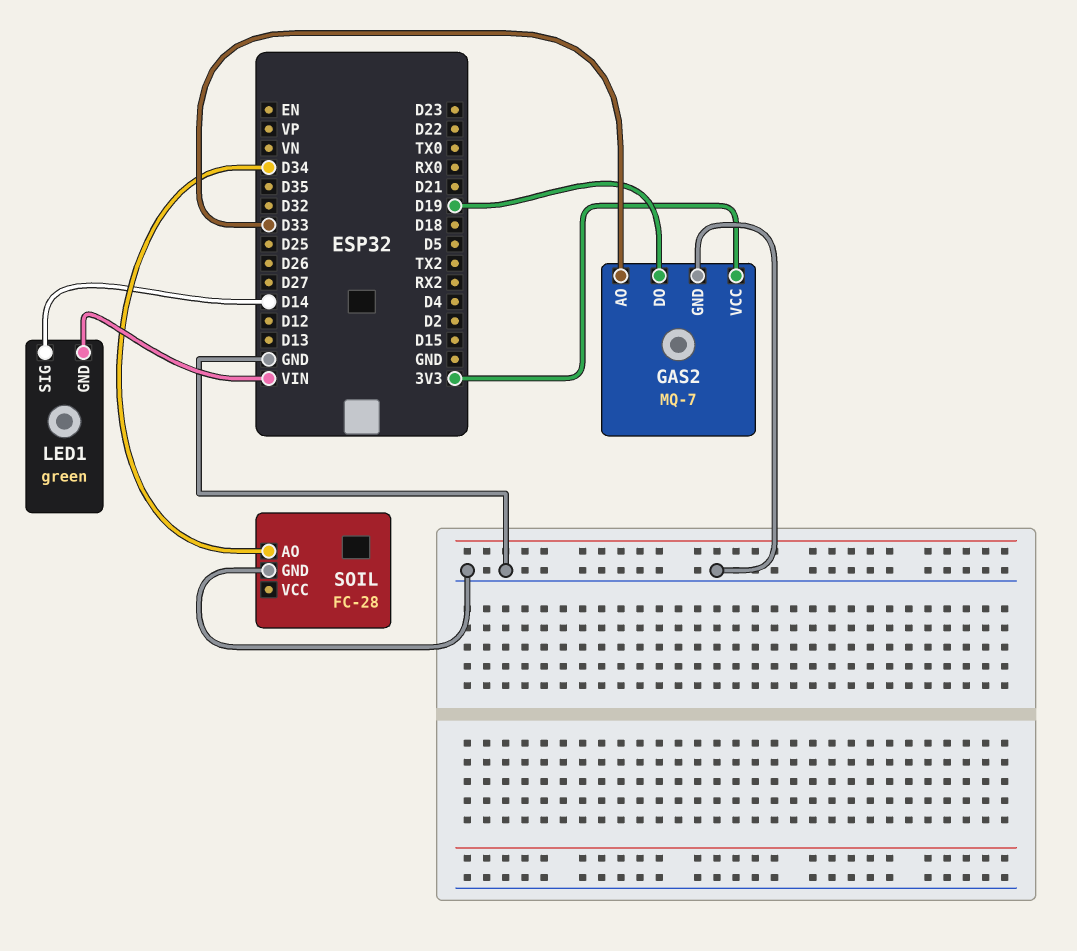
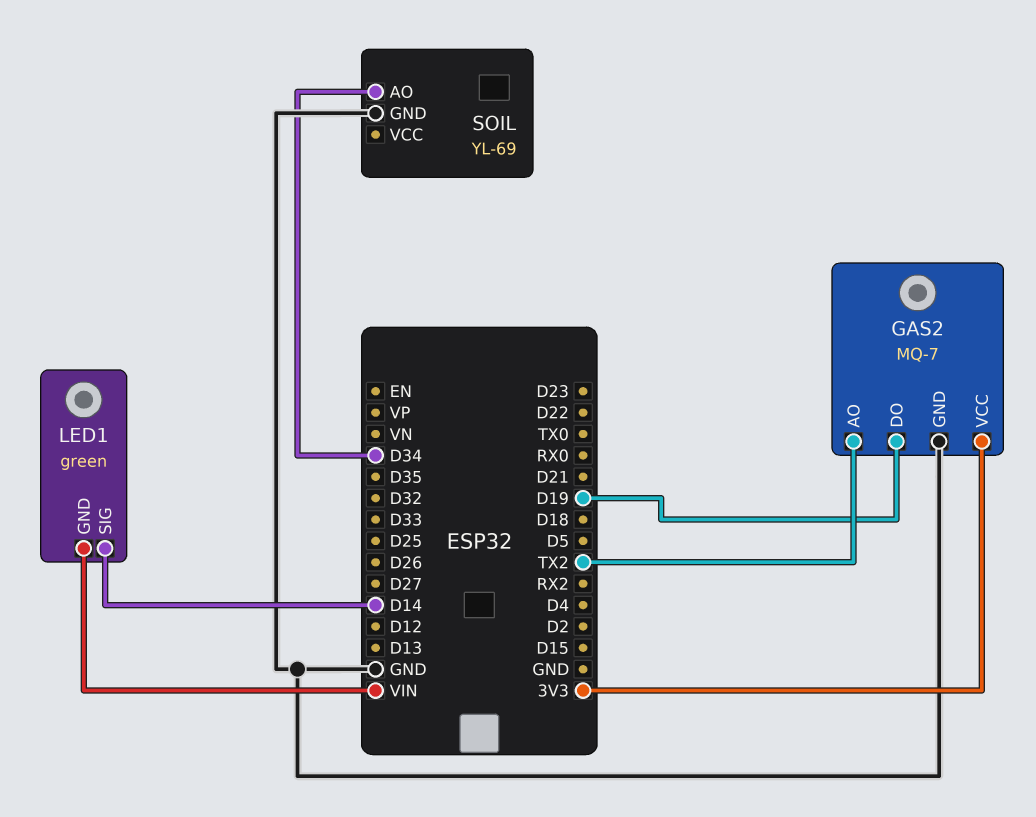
GAS2 pin AO: D33 -> TX2
SOIL: FC-28 -> YL-69

